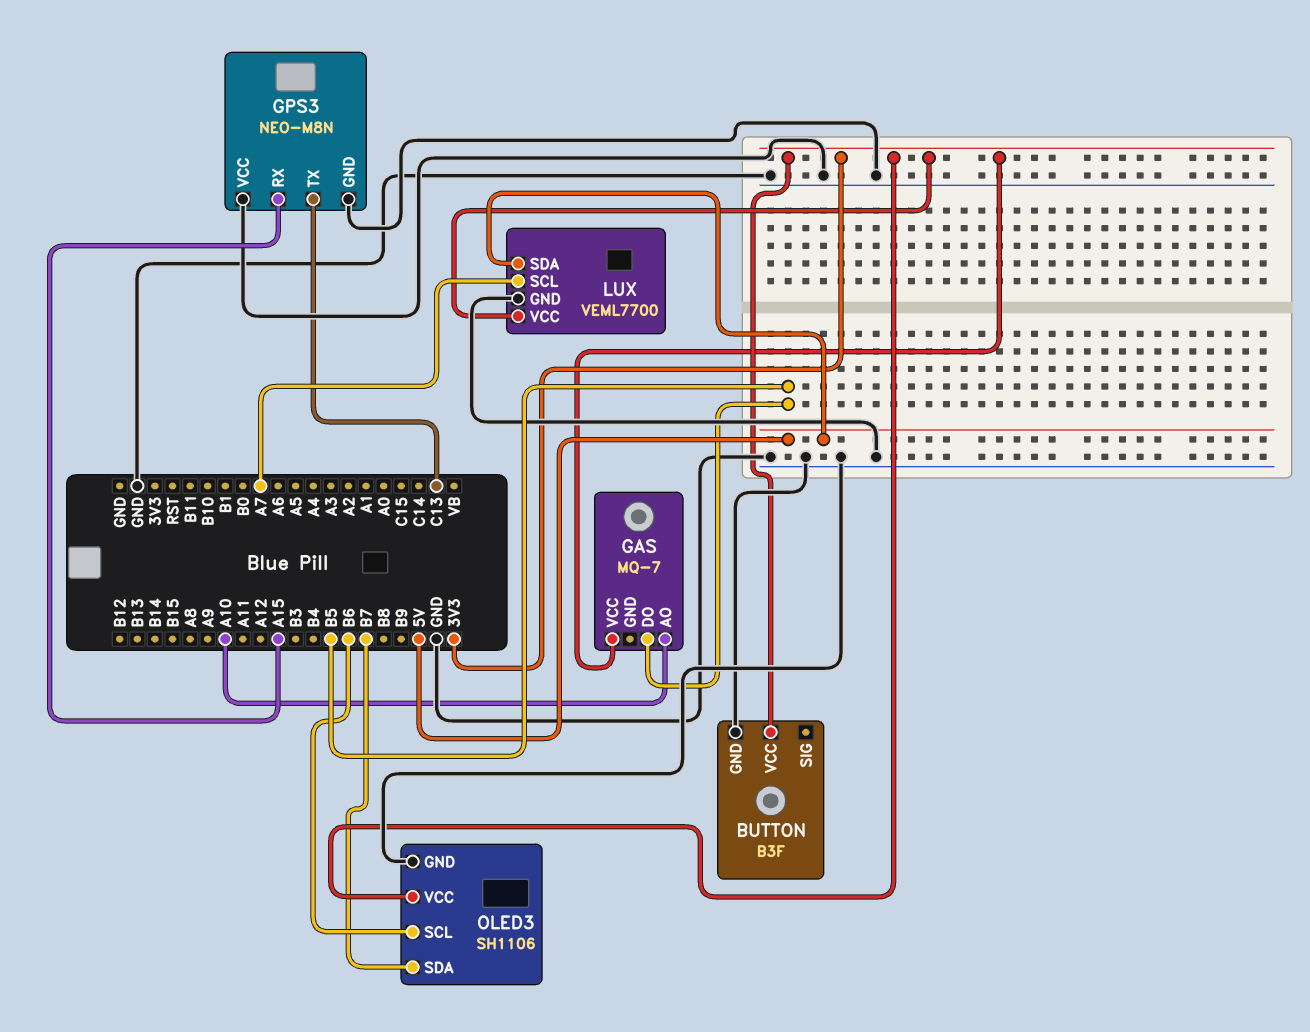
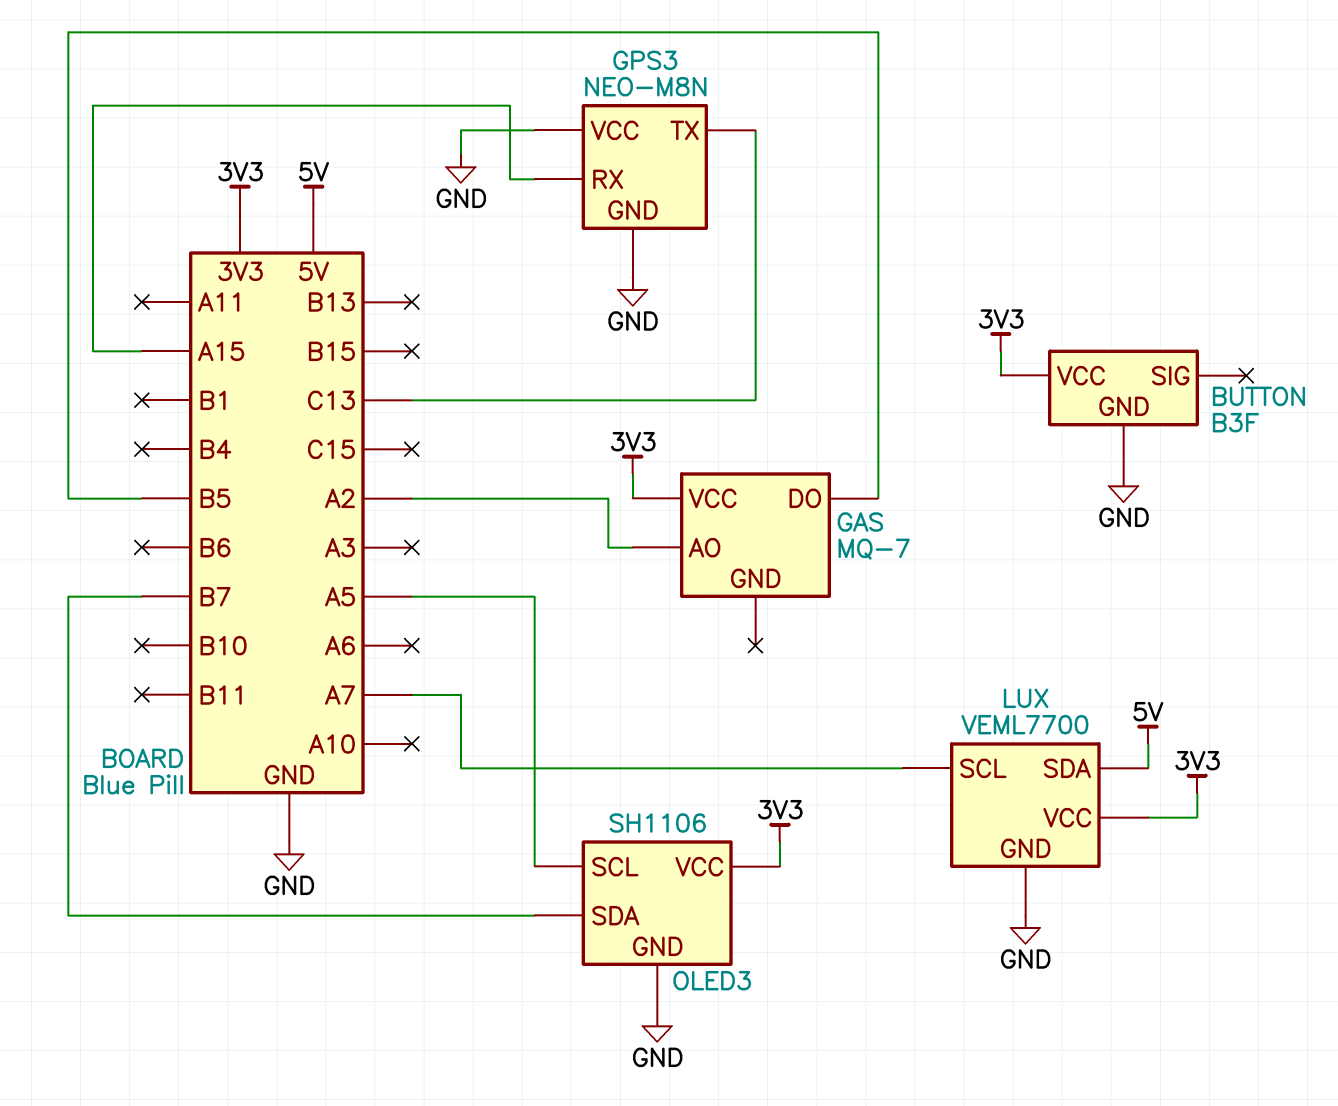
GAS pin AO: A10 -> A2
OLED3 pin SCL: B6 -> A5

